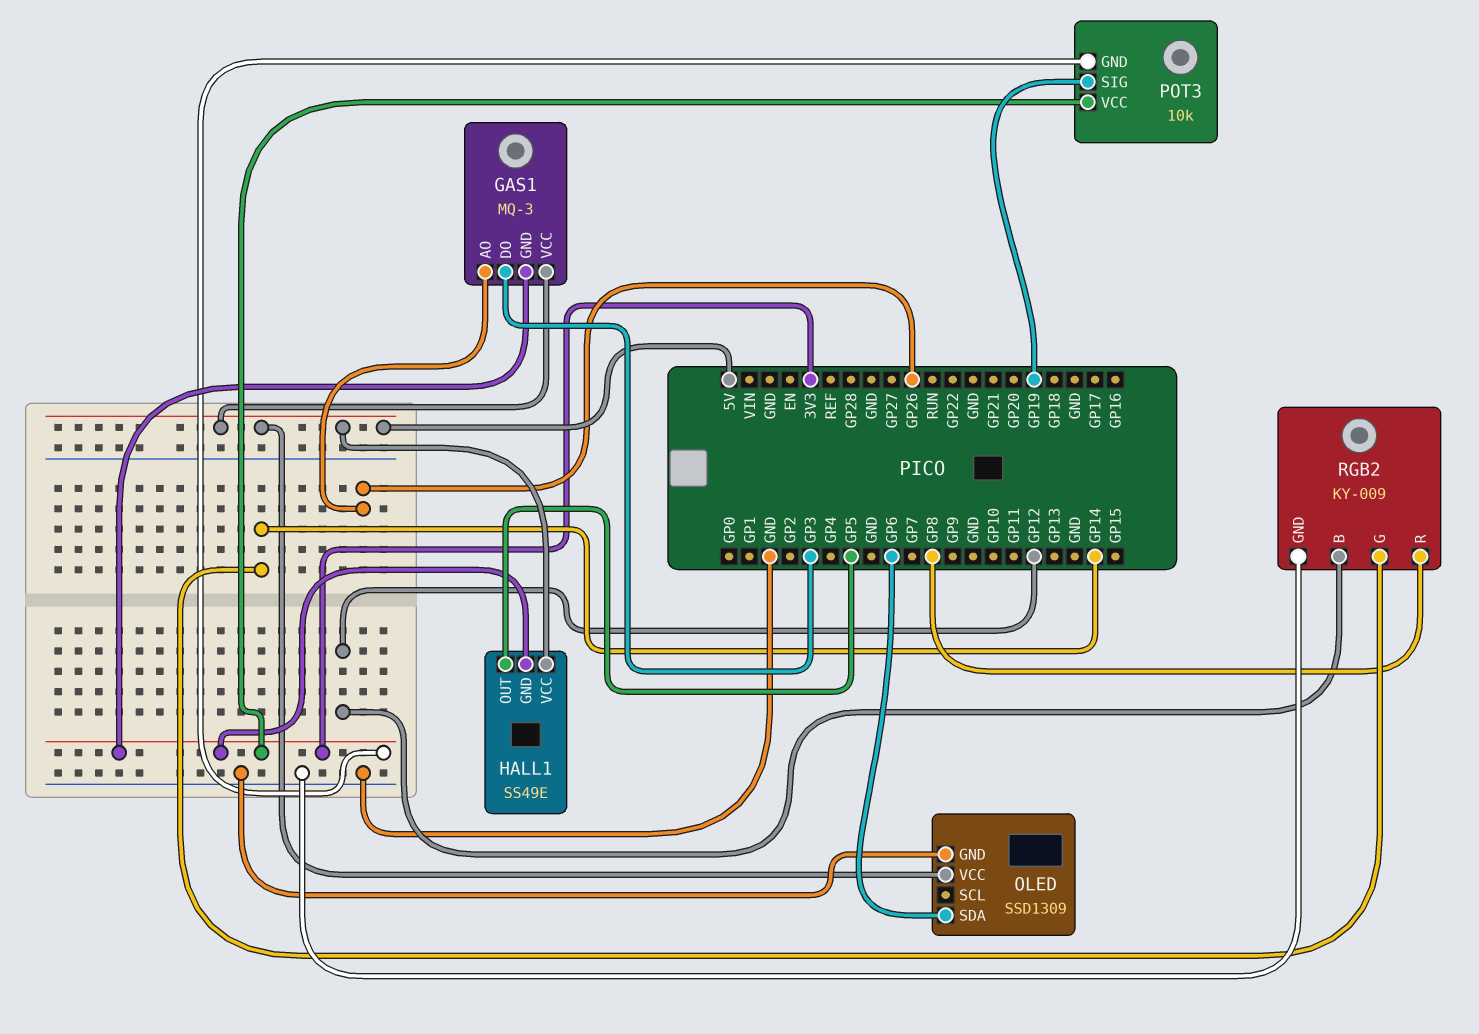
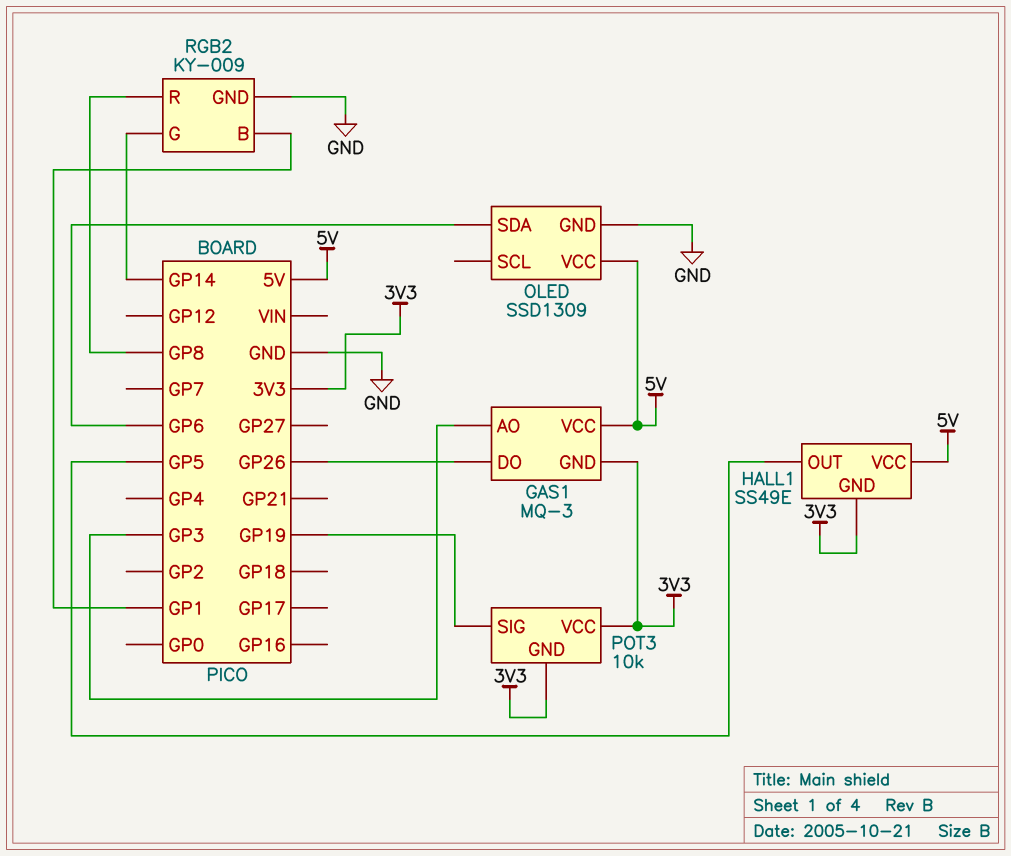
GAS1 pin AO: GP26 -> GP3
GAS1 pin DO: GP3 -> GP26
RGB2 pin B: GP12 -> GP1

